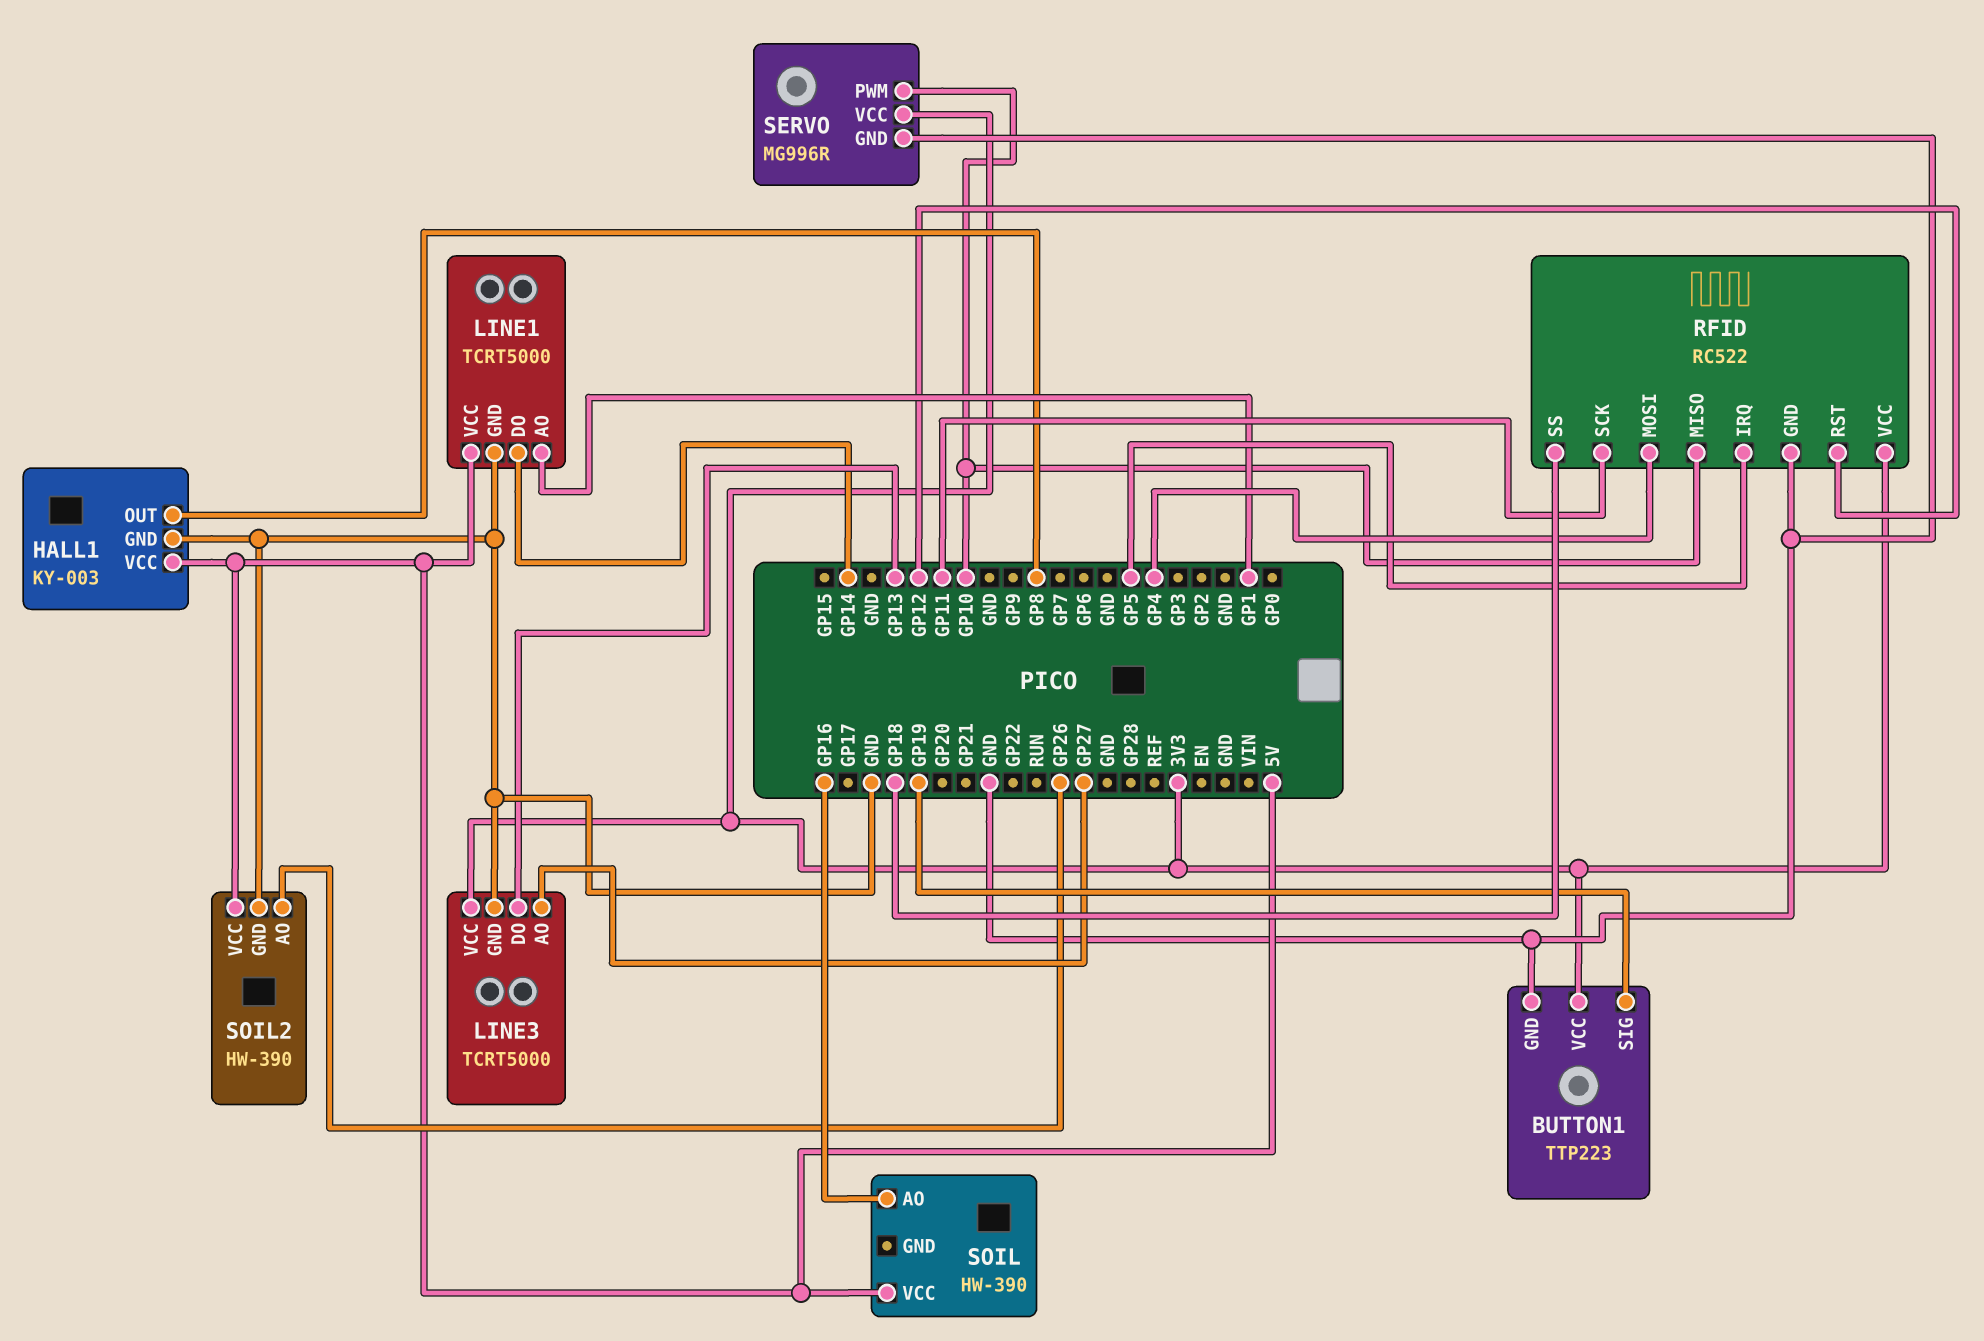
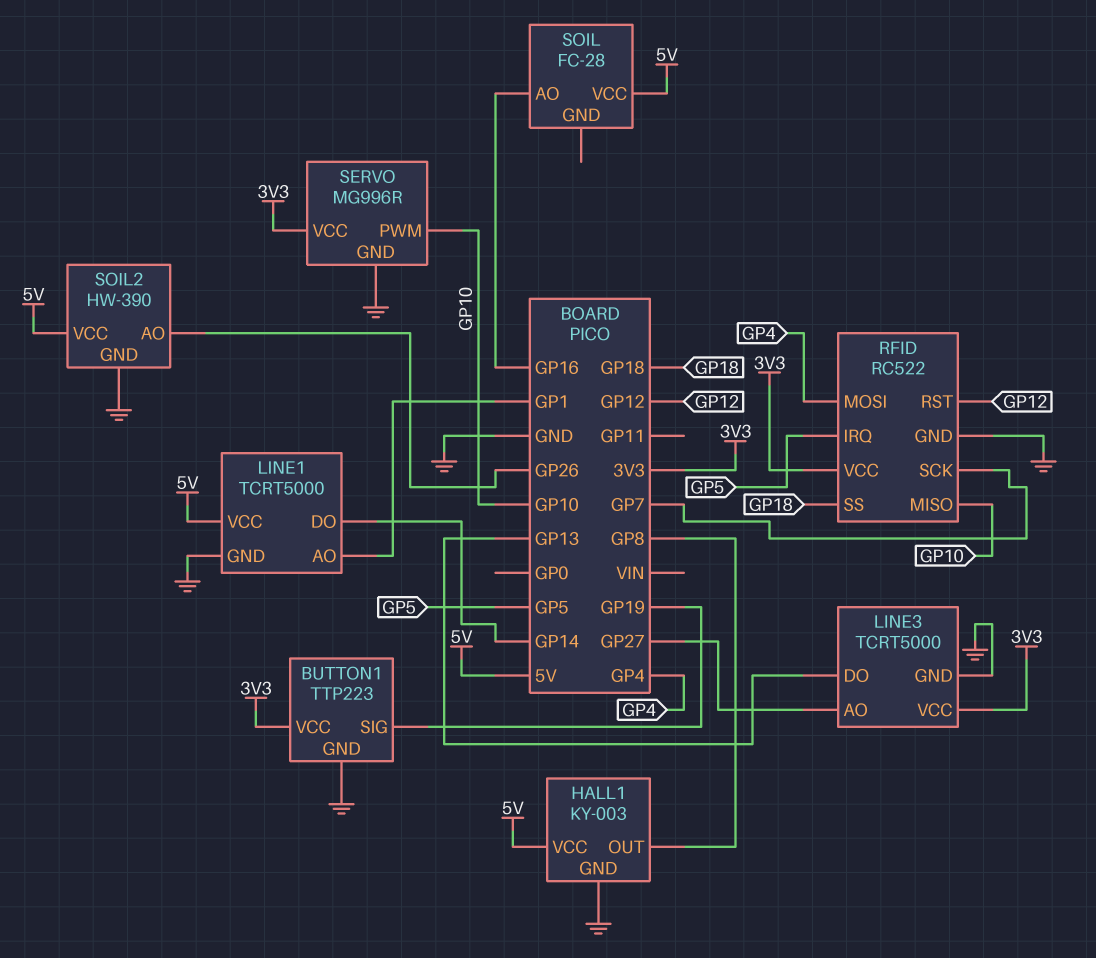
RFID pin SCK: GP11 -> GP7
SOIL: HW-390 -> FC-28

